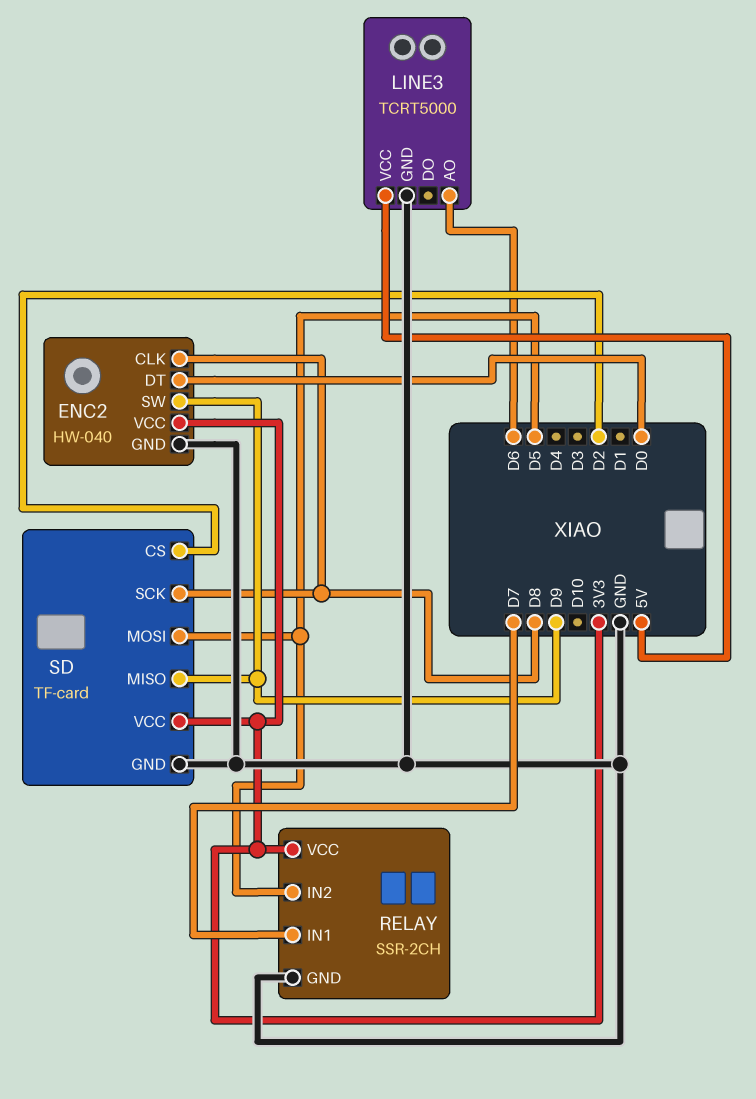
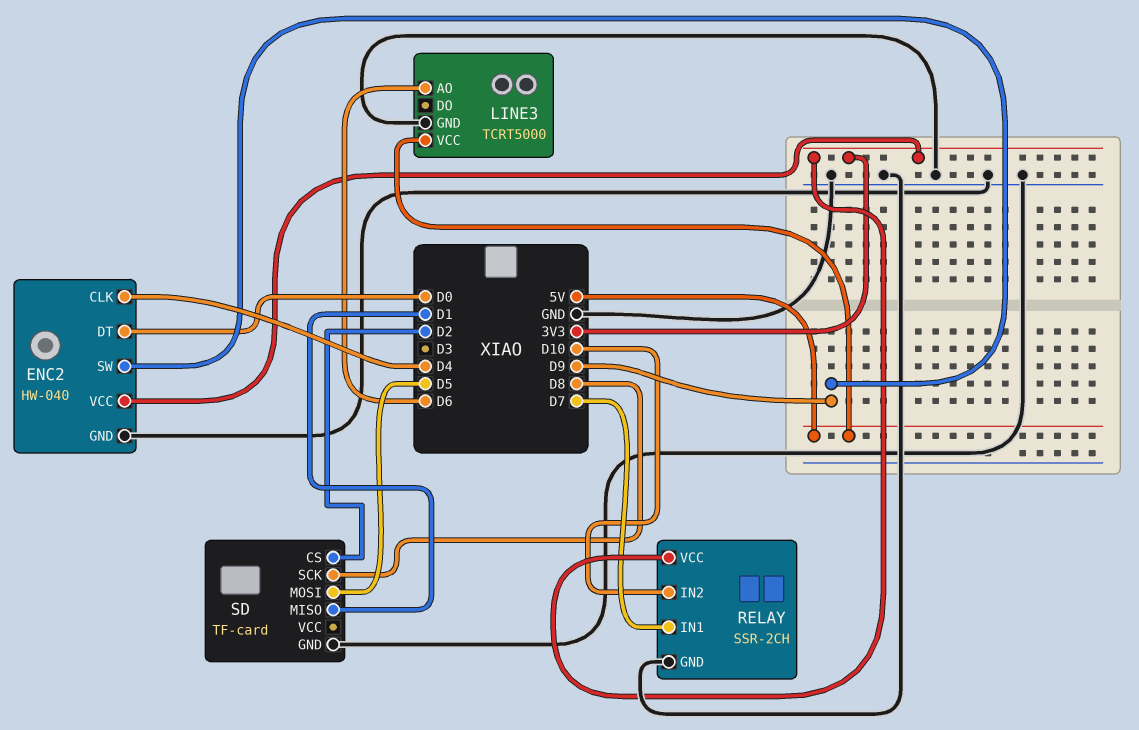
ENC2 pin CLK: D8 -> D4
RELAY pin IN2: D5 -> D10
SD pin MISO: D9 -> D1
SD pin VCC: 3V3 -> none

